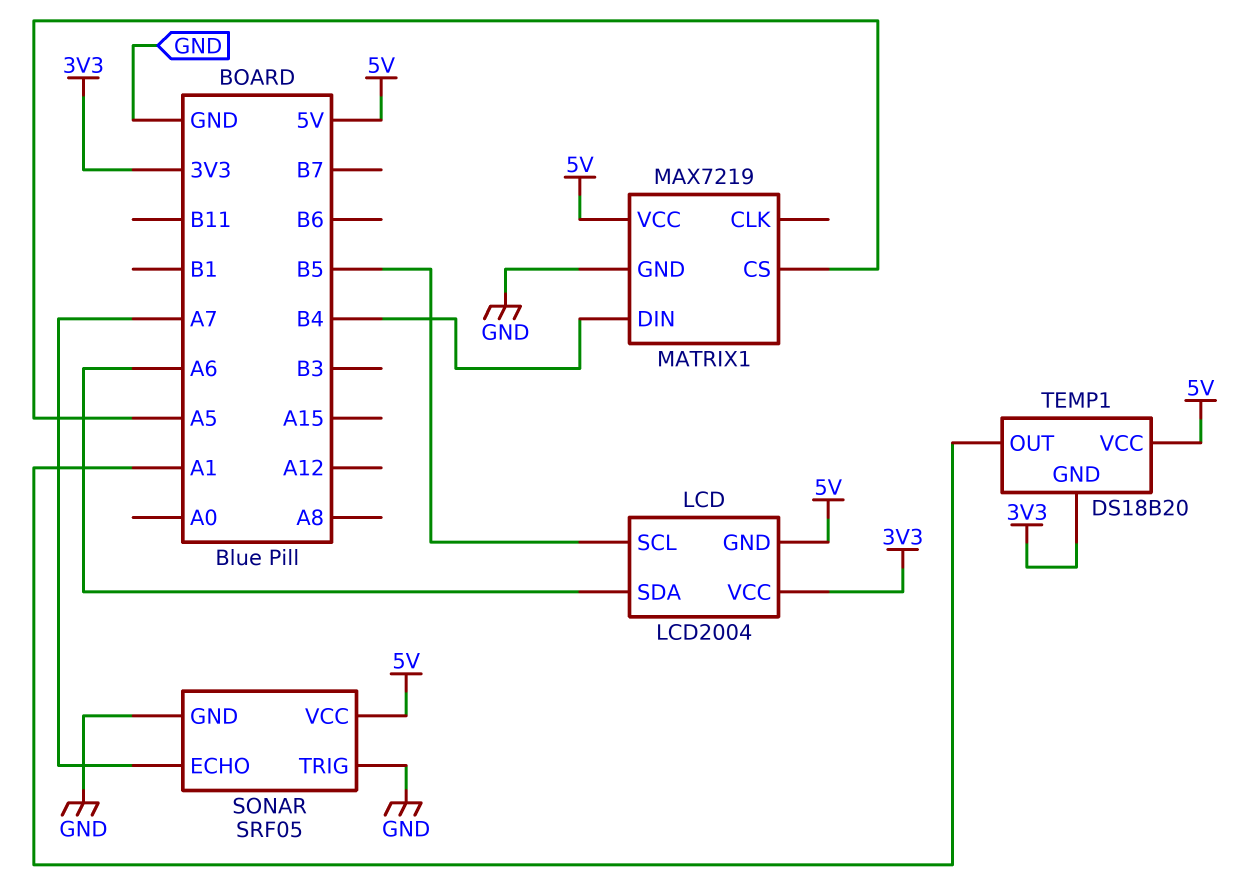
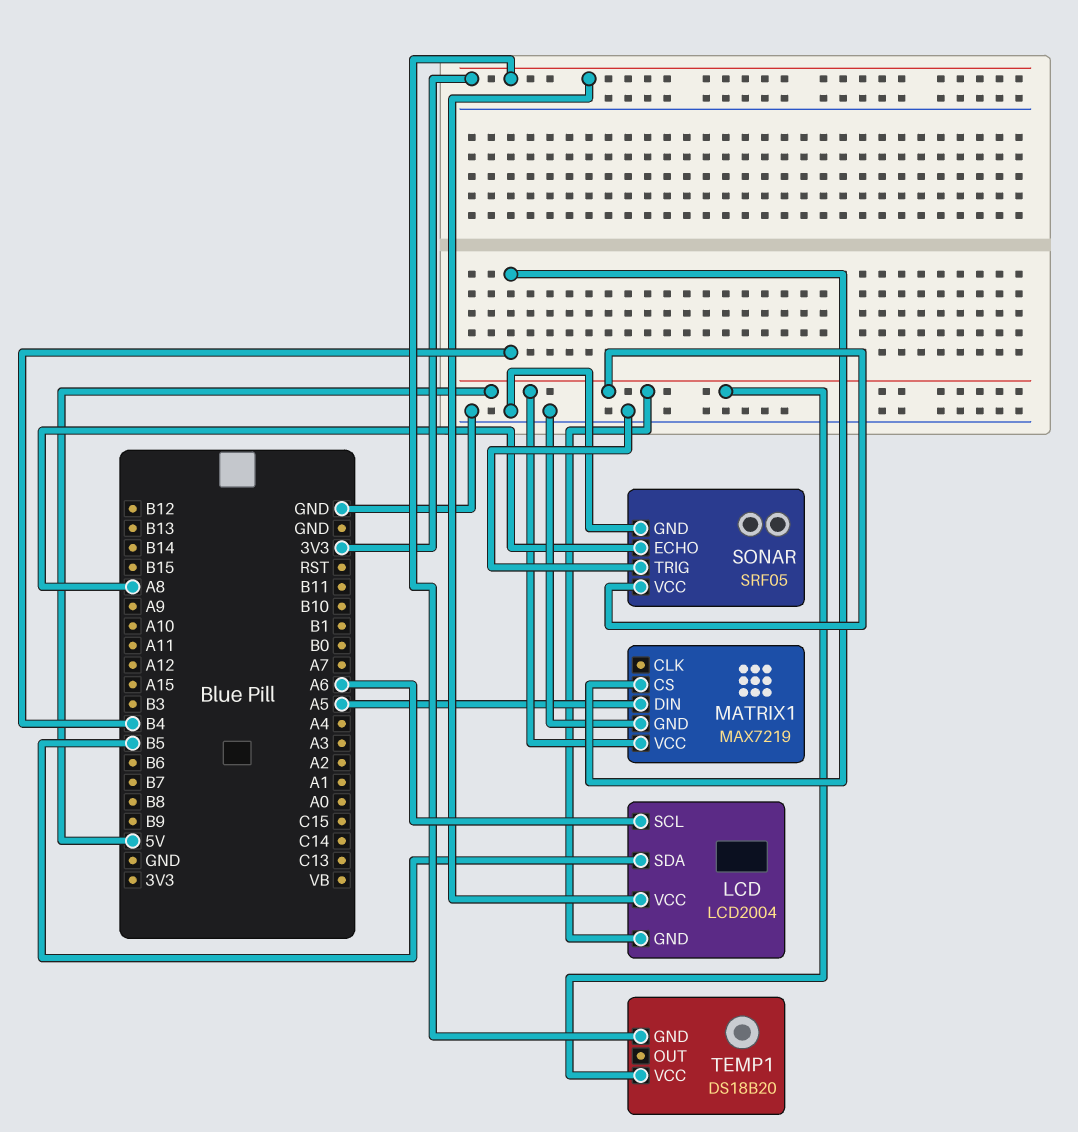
LCD pin SCL: B5 -> A6
LCD pin SDA: A6 -> B5
MATRIX1 pin CS: A5 -> B4
MATRIX1 pin DIN: B4 -> A5
SONAR pin ECHO: A7 -> A8
TEMP1 pin OUT: A1 -> none

